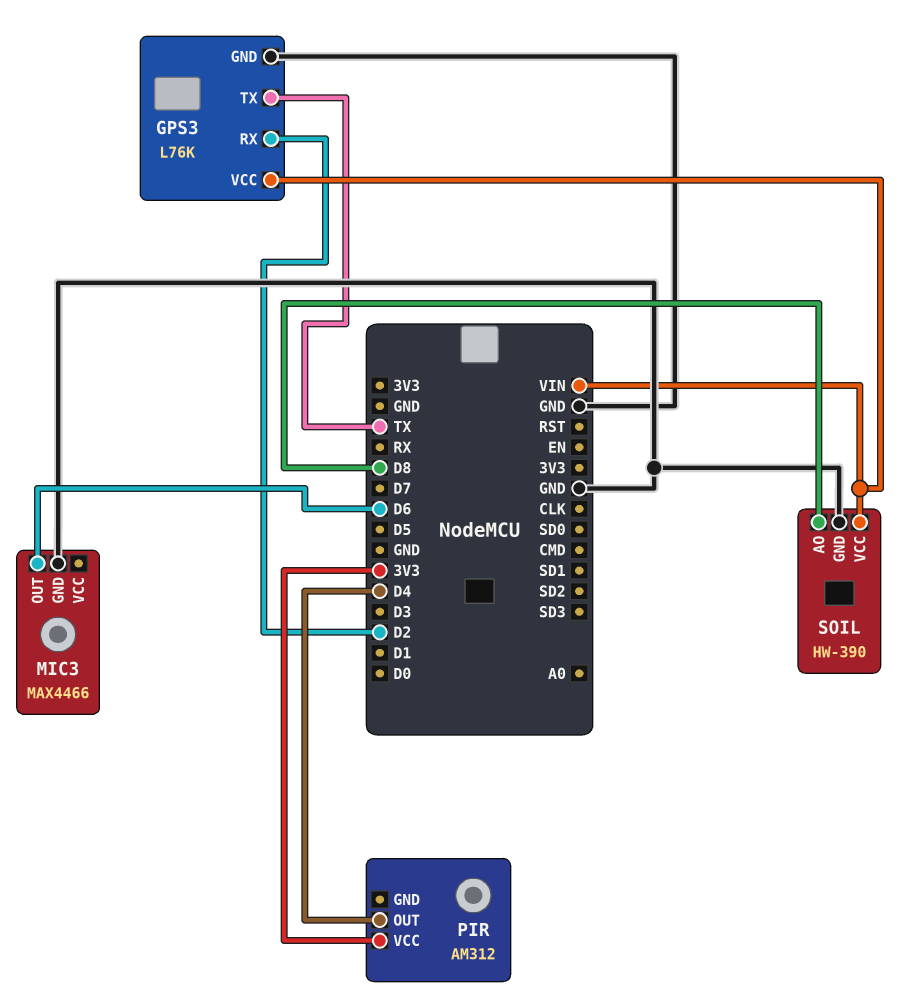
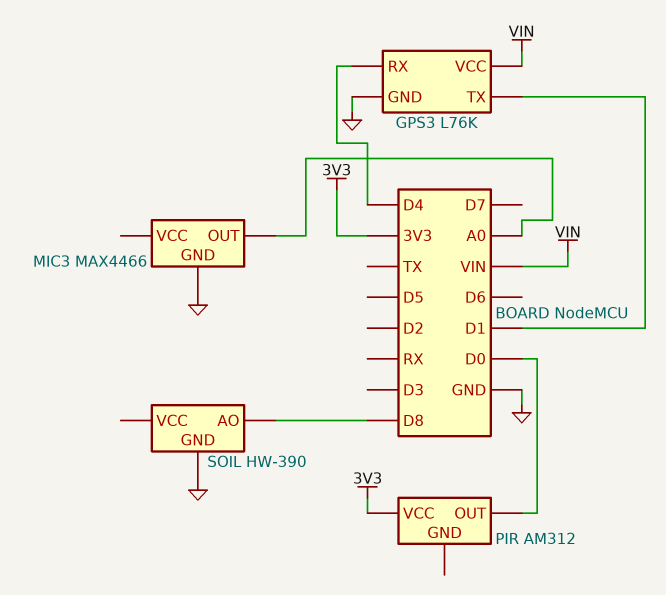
GPS3 pin RX: D2 -> D4
GPS3 pin TX: TX -> D1
MIC3 pin OUT: D6 -> A0
PIR pin OUT: D4 -> D0
SOIL pin VCC: VIN -> none

